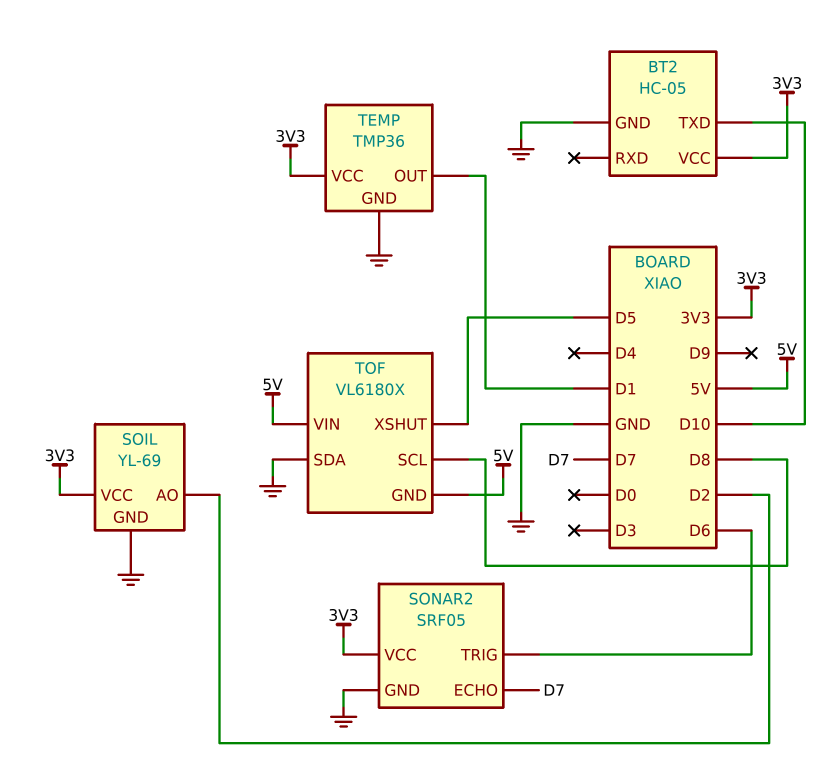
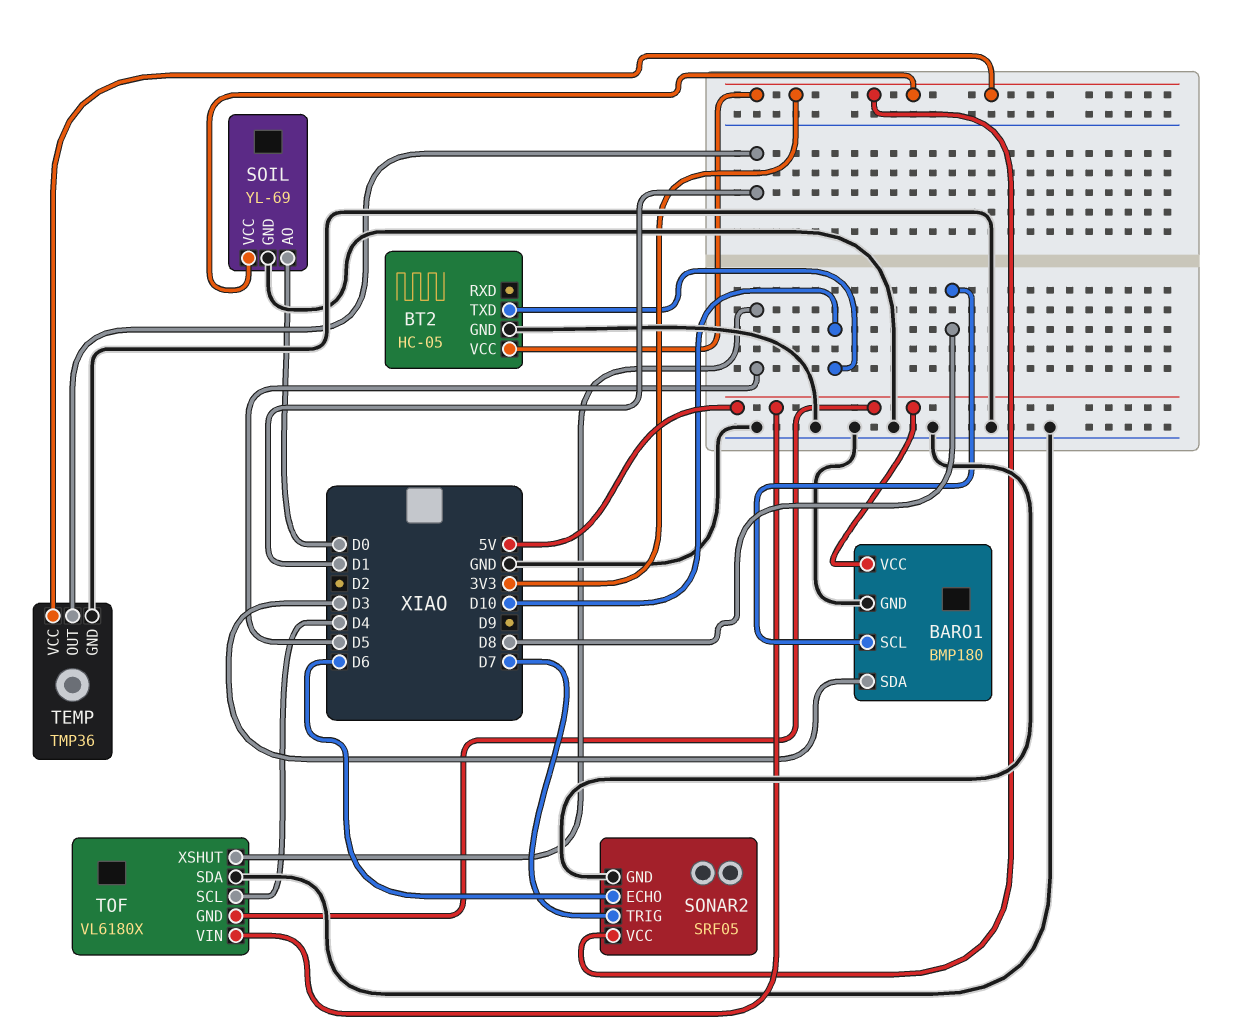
BARO1: none -> BMP180
BARO1 pin GND: none -> GND
BARO1 pin SCL: none -> D8
BARO1 pin SDA: none -> D3
BARO1 pin VCC: none -> 5V
SOIL pin AO: D2 -> D0
SONAR2 pin ECHO: D7 -> D6
SONAR2 pin TRIG: D6 -> D7
TOF pin SCL: D8 -> D4

